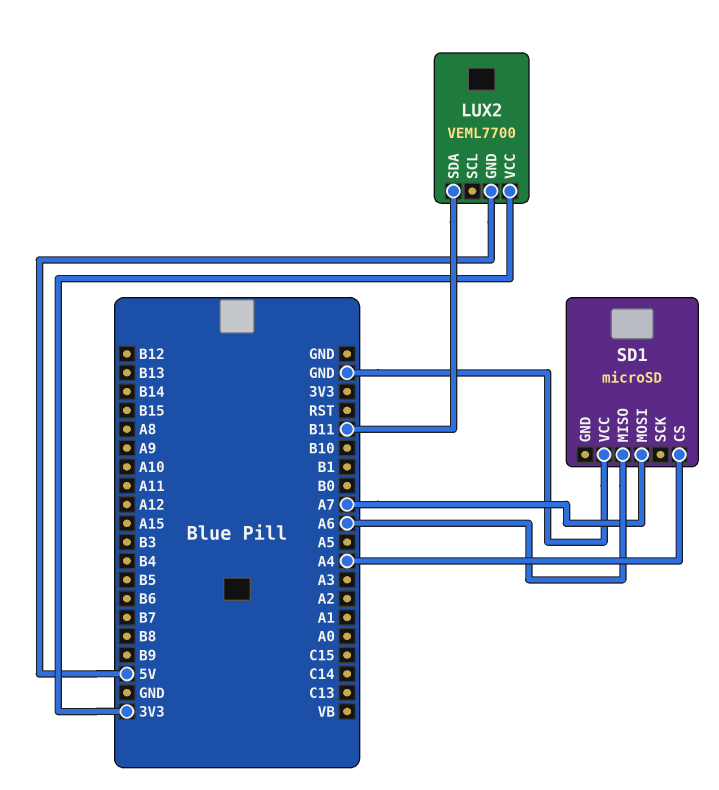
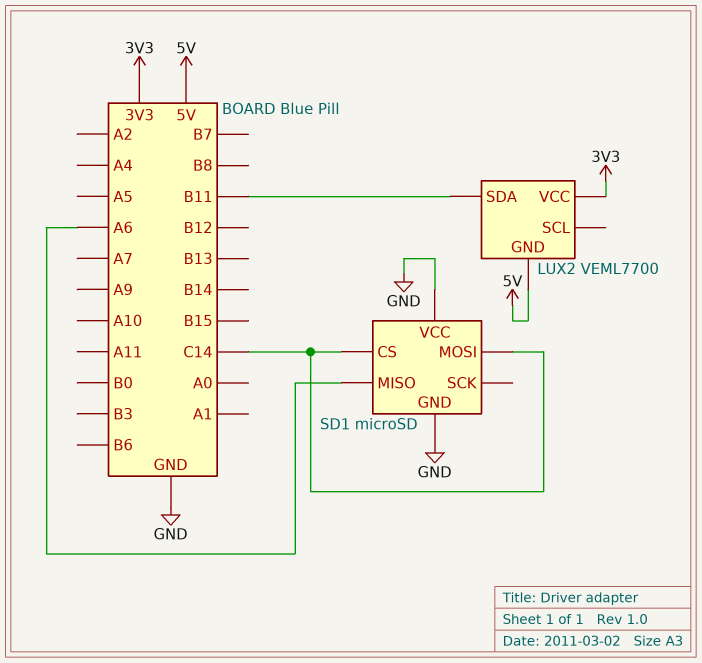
SD1 pin CS: A4 -> C14
SD1 pin GND: none -> GND
SD1 pin MOSI: A7 -> C14

